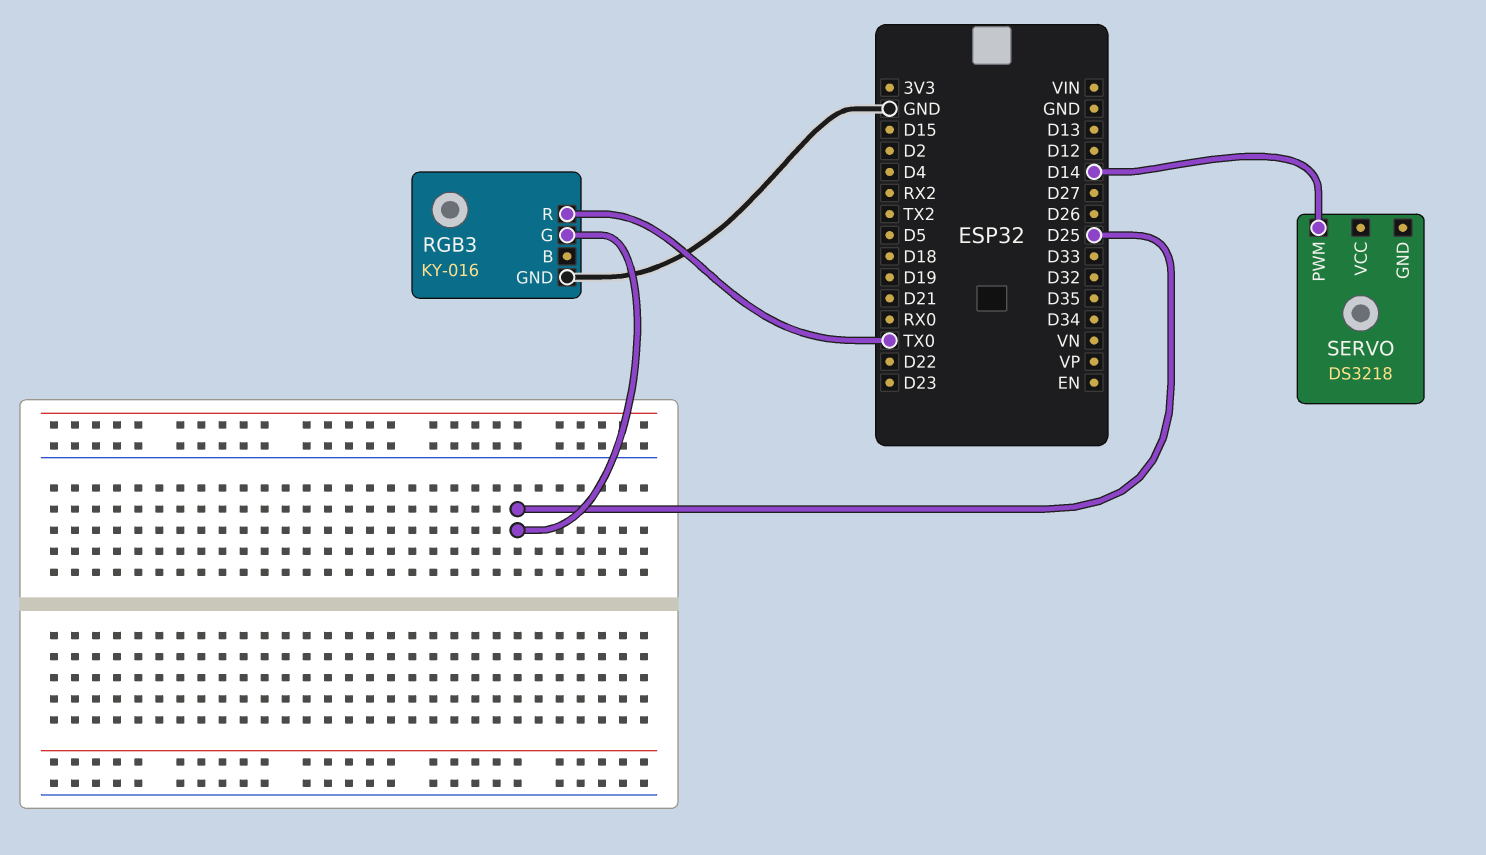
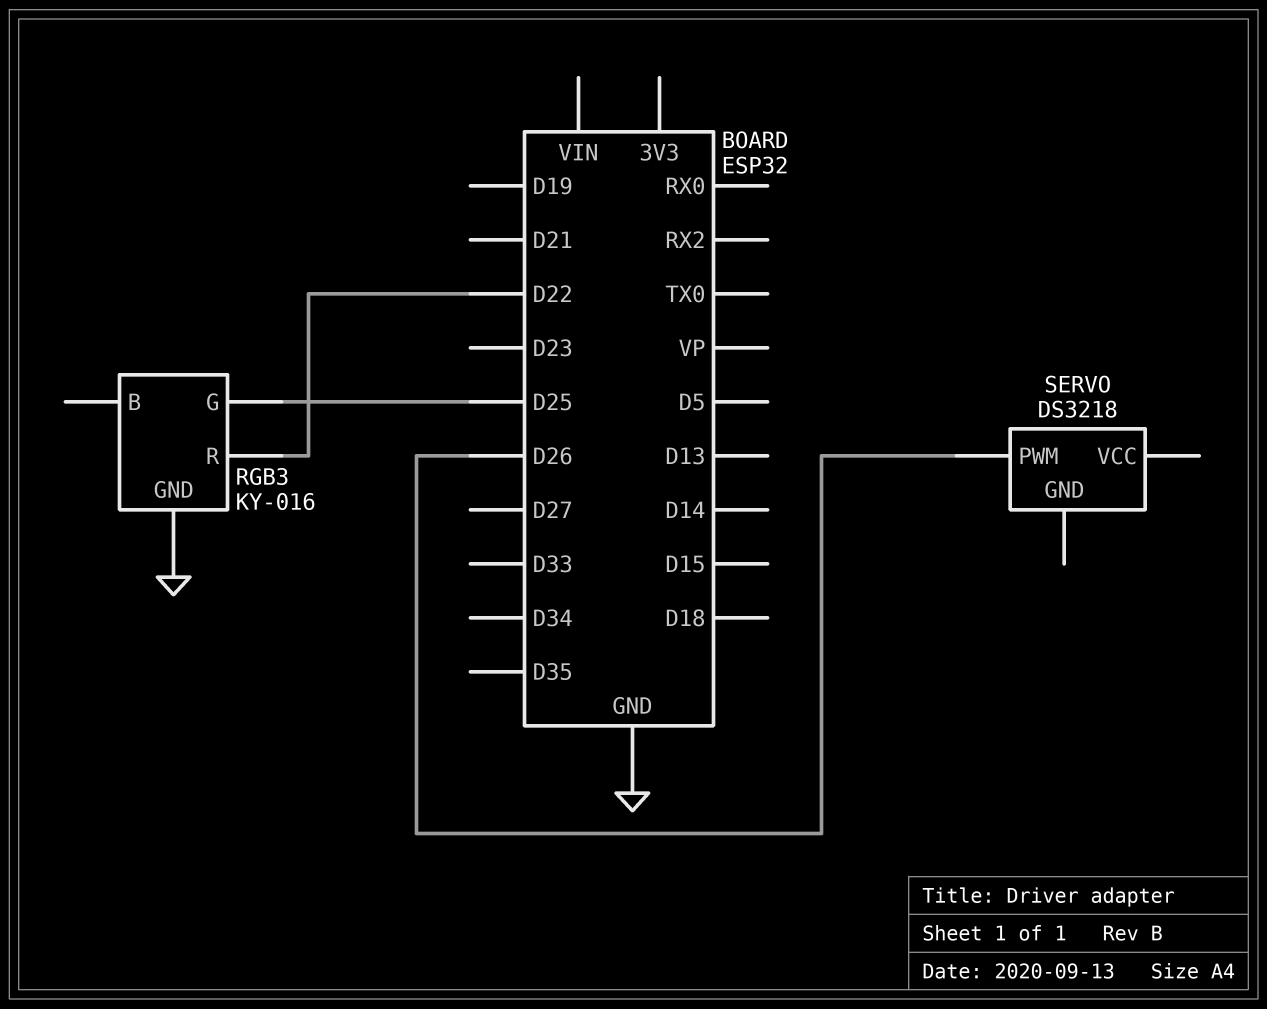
RGB3 pin R: TX0 -> D22
SERVO pin PWM: D14 -> D26

